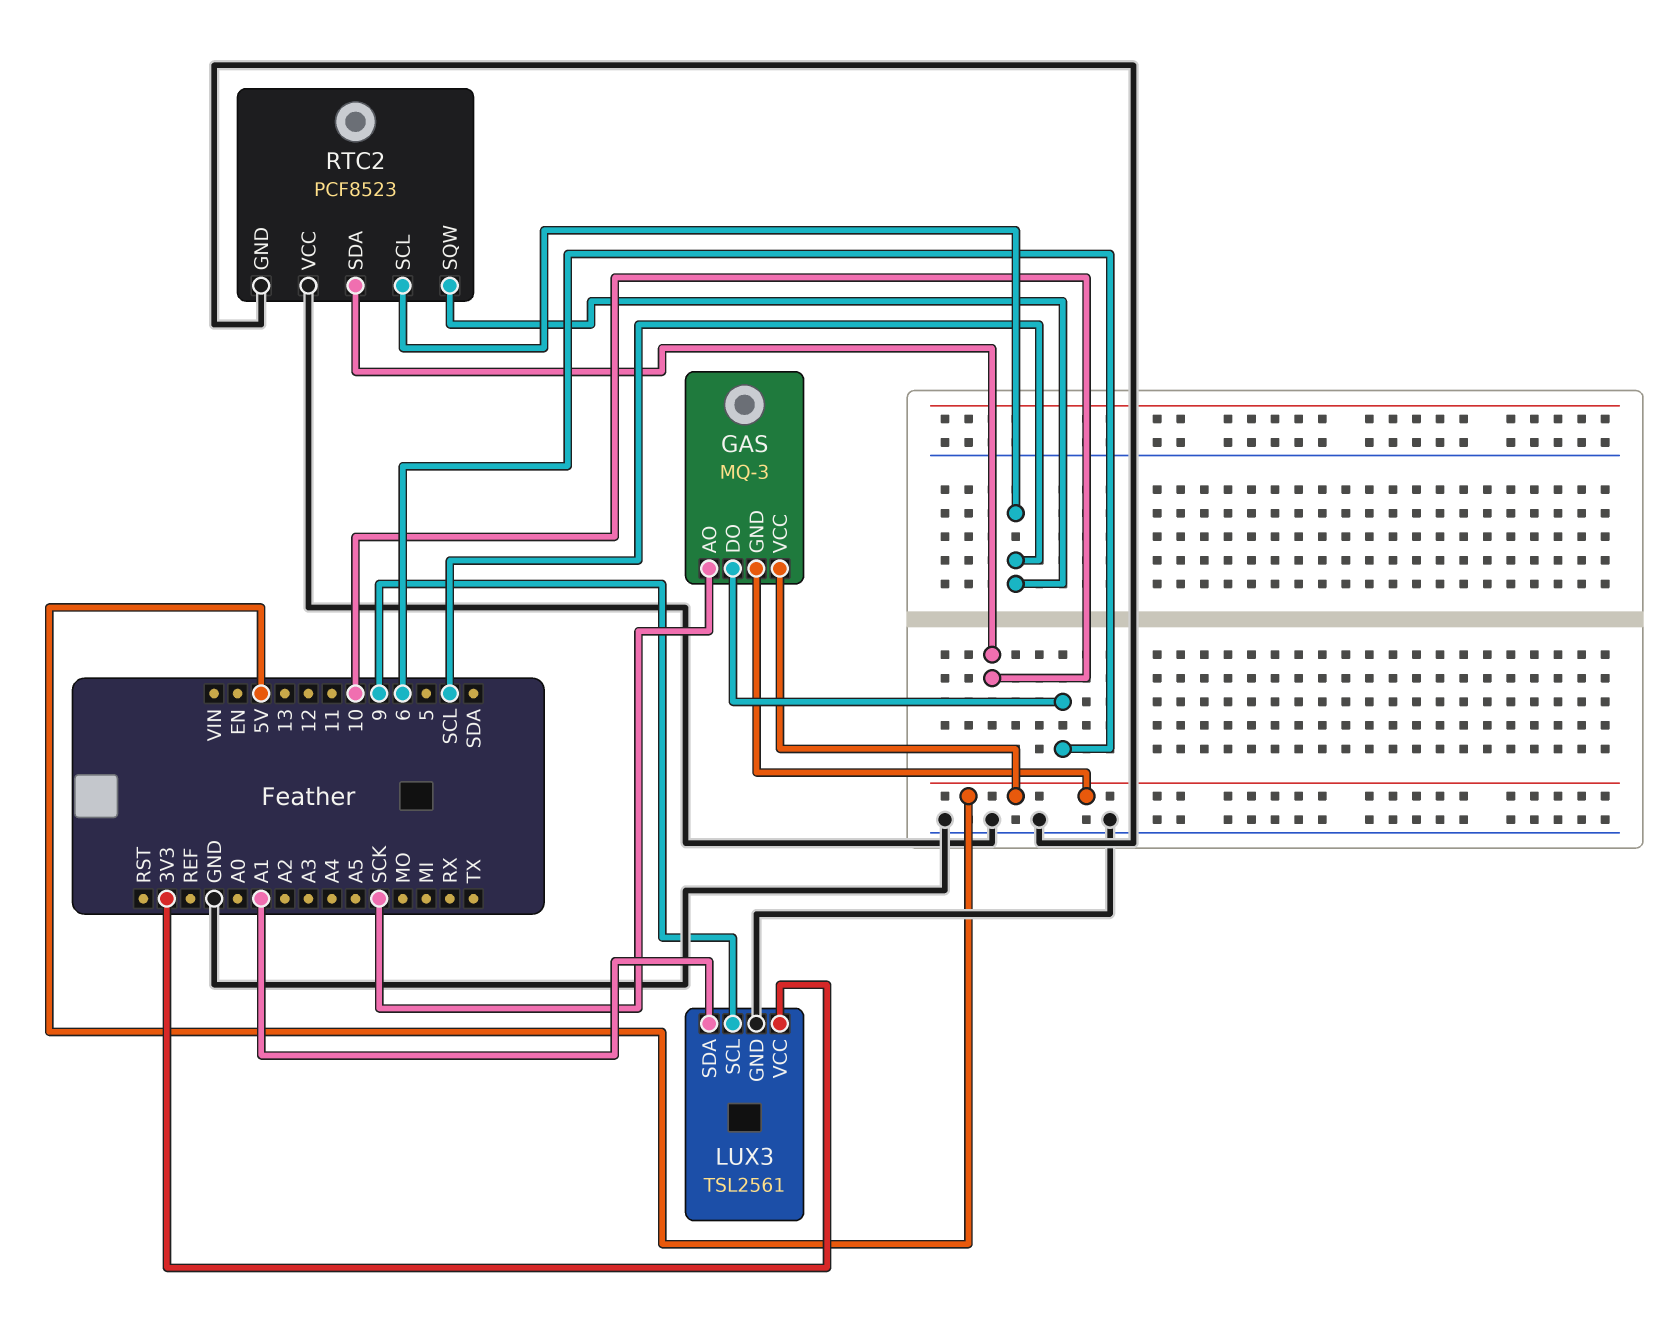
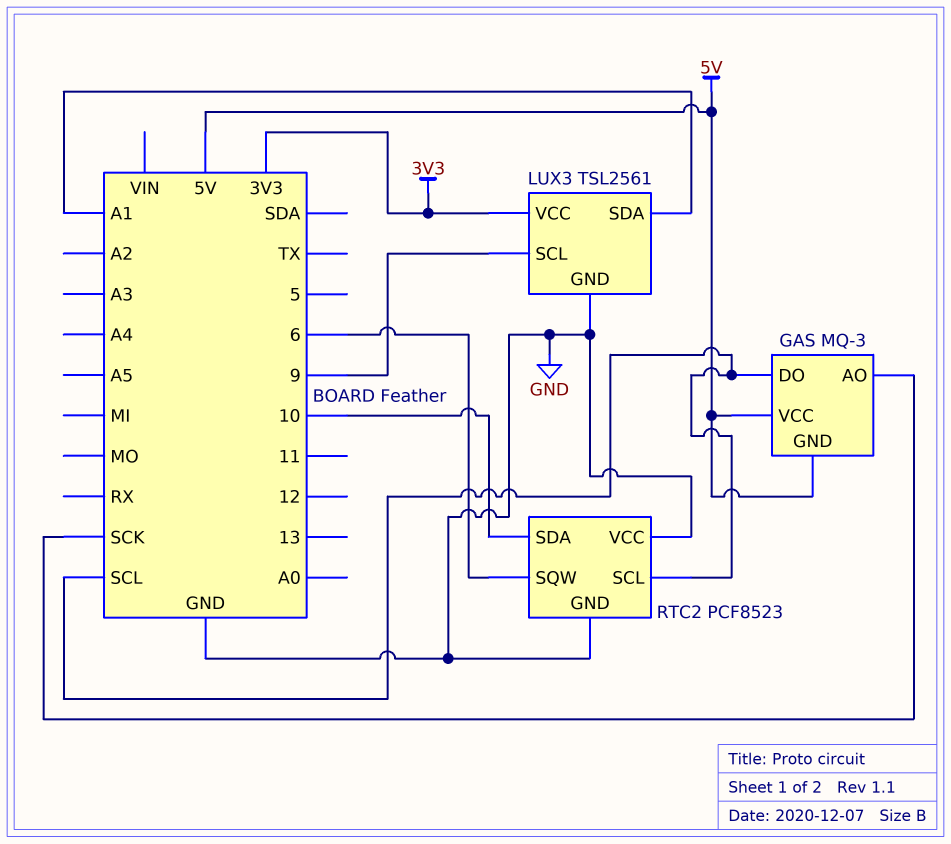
GAS pin DO: 6 -> SCL
RTC2 pin SQW: SCL -> 6

